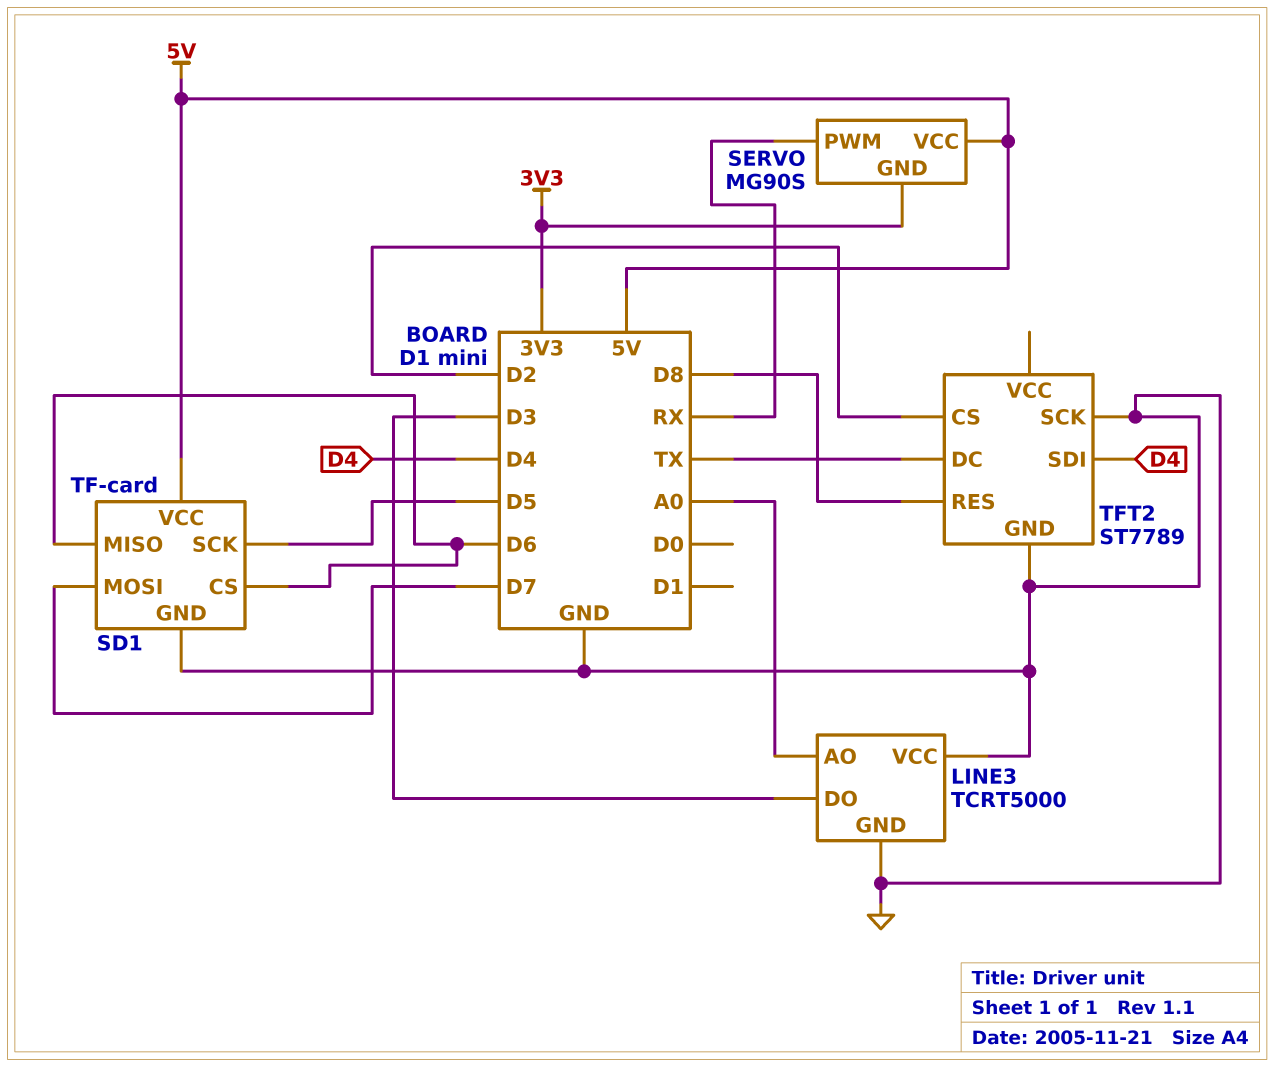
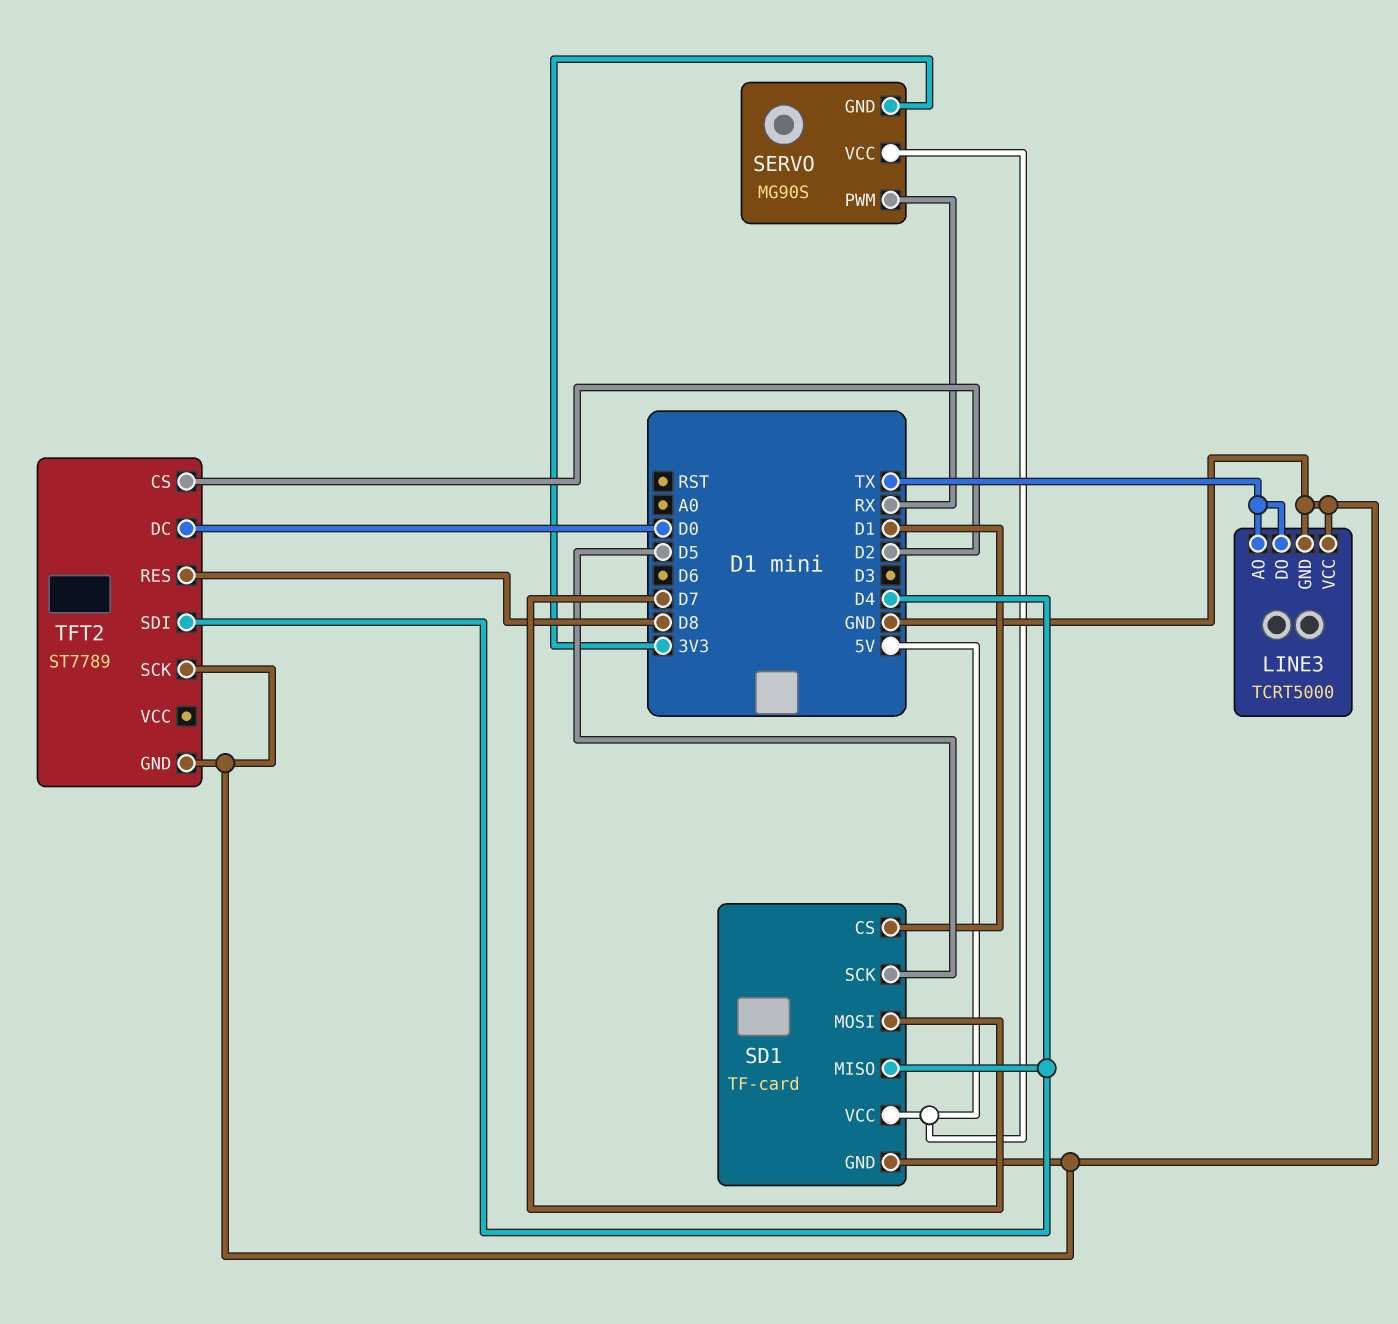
LINE3 pin AO: A0 -> TX
LINE3 pin DO: D3 -> TX
SD1 pin CS: D6 -> D1
SD1 pin MISO: D6 -> D4
TFT2 pin DC: TX -> D0

